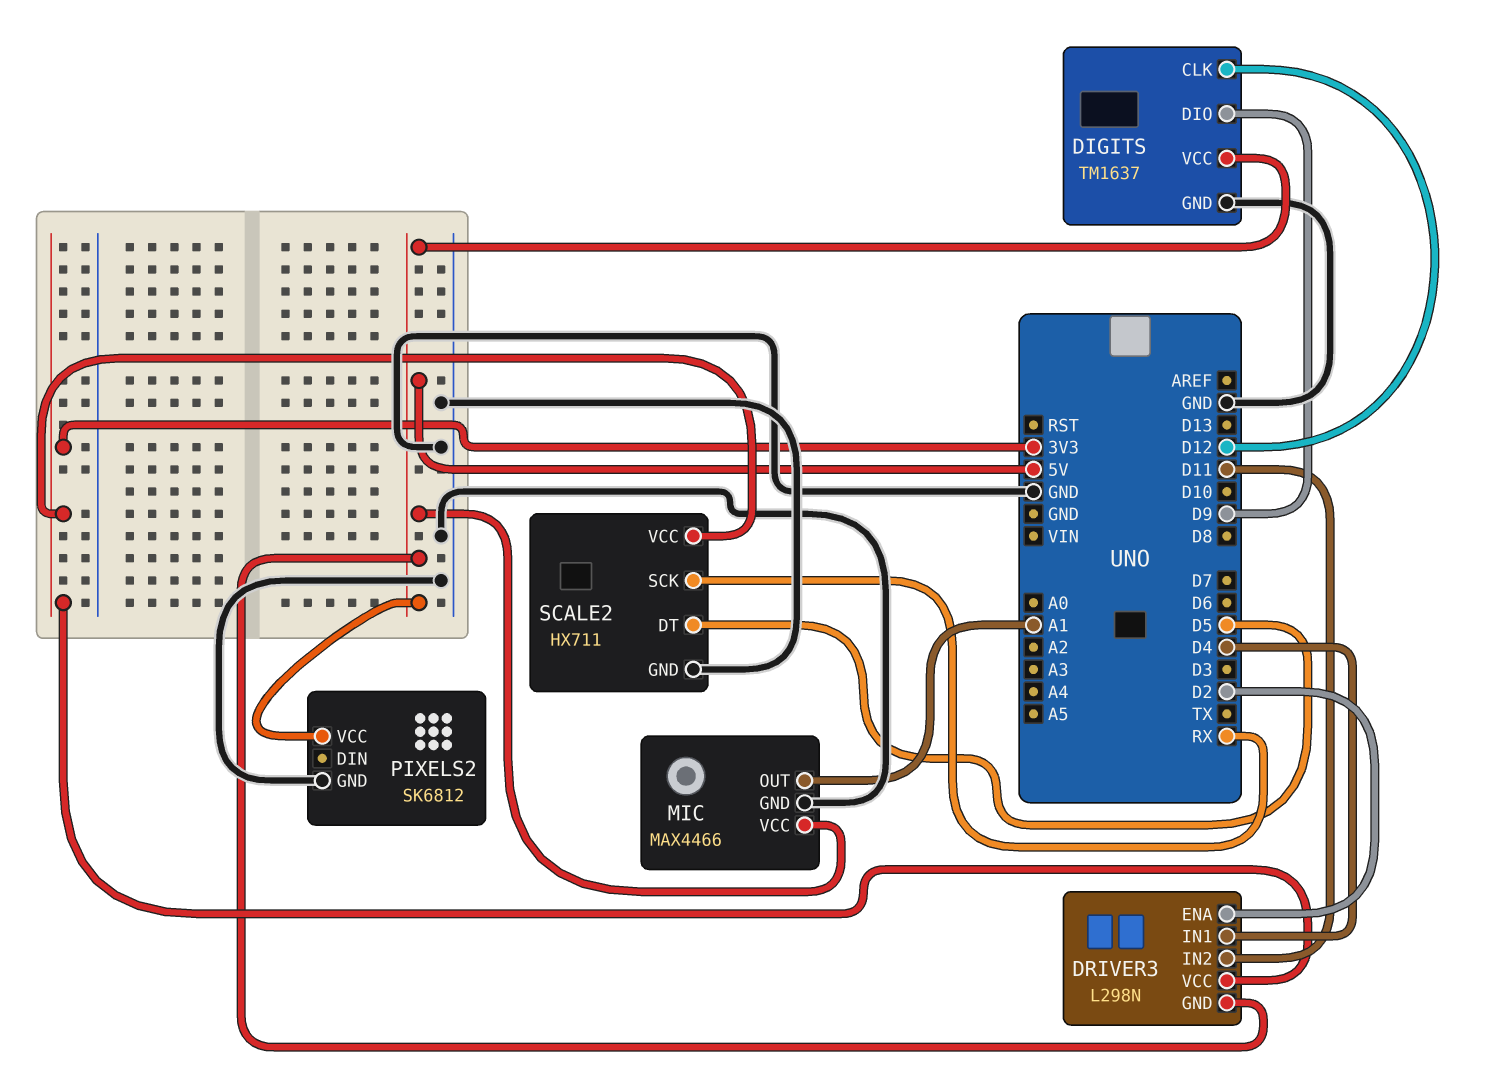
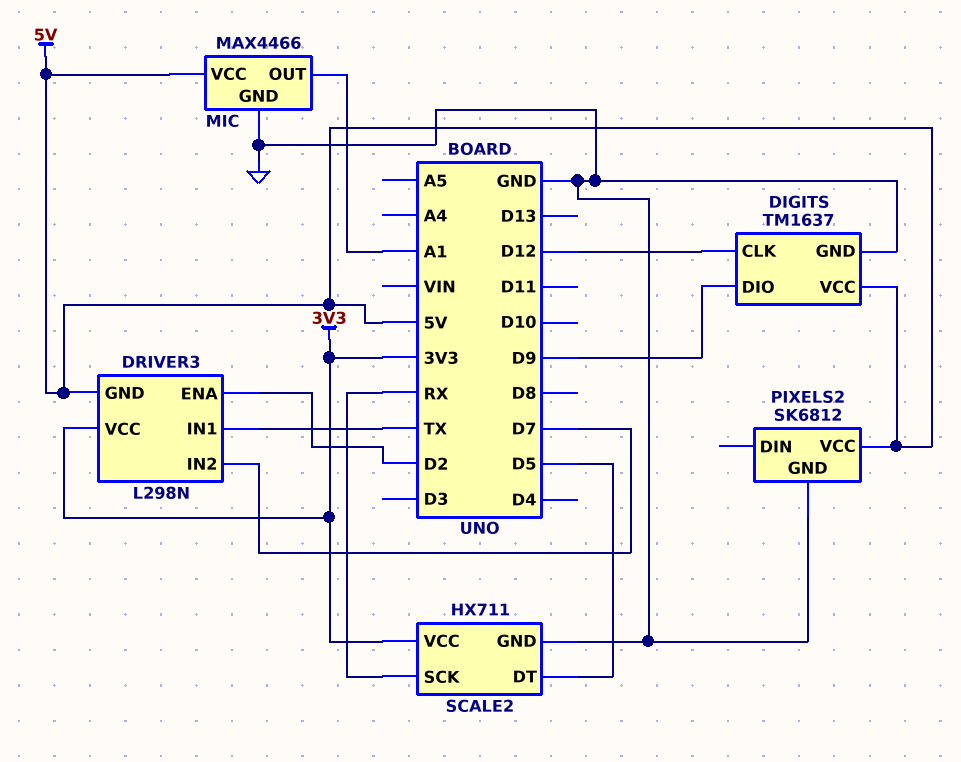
DRIVER3 pin IN1: D4 -> TX
DRIVER3 pin IN2: D11 -> D7

